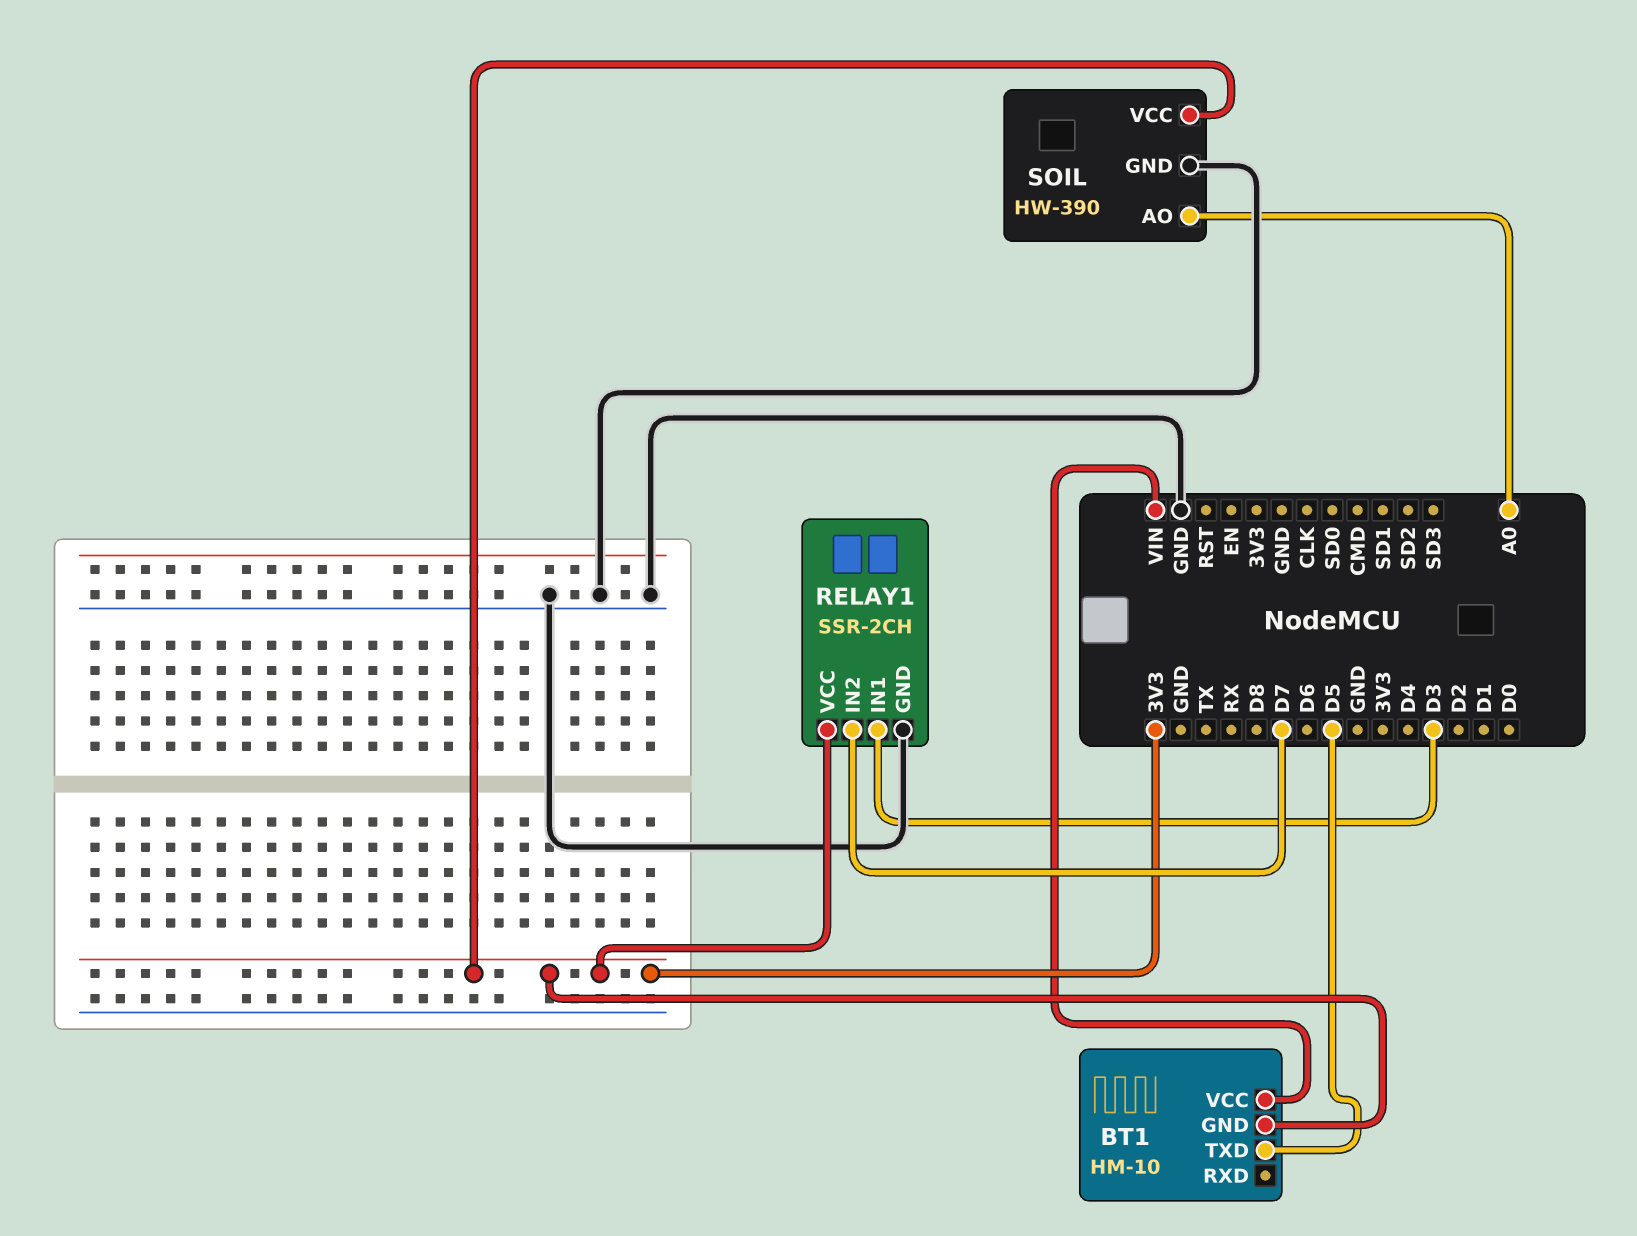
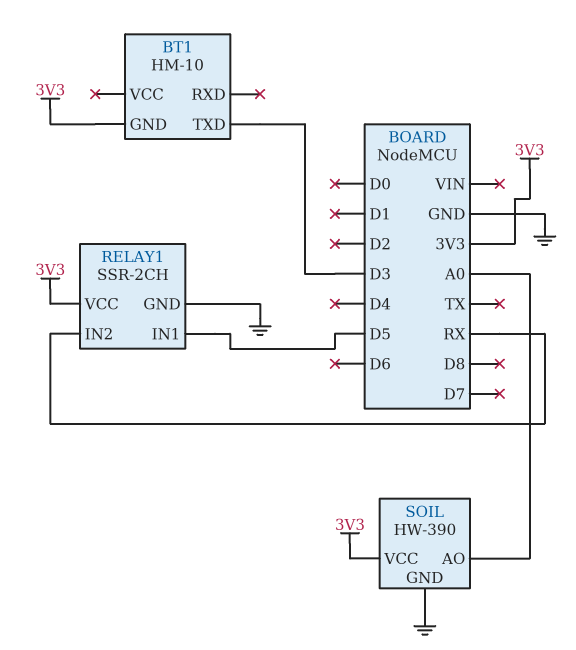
BT1 pin TXD: D5 -> D3
BT1 pin VCC: VIN -> none
RELAY1 pin IN1: D3 -> D5
RELAY1 pin IN2: D7 -> RX

